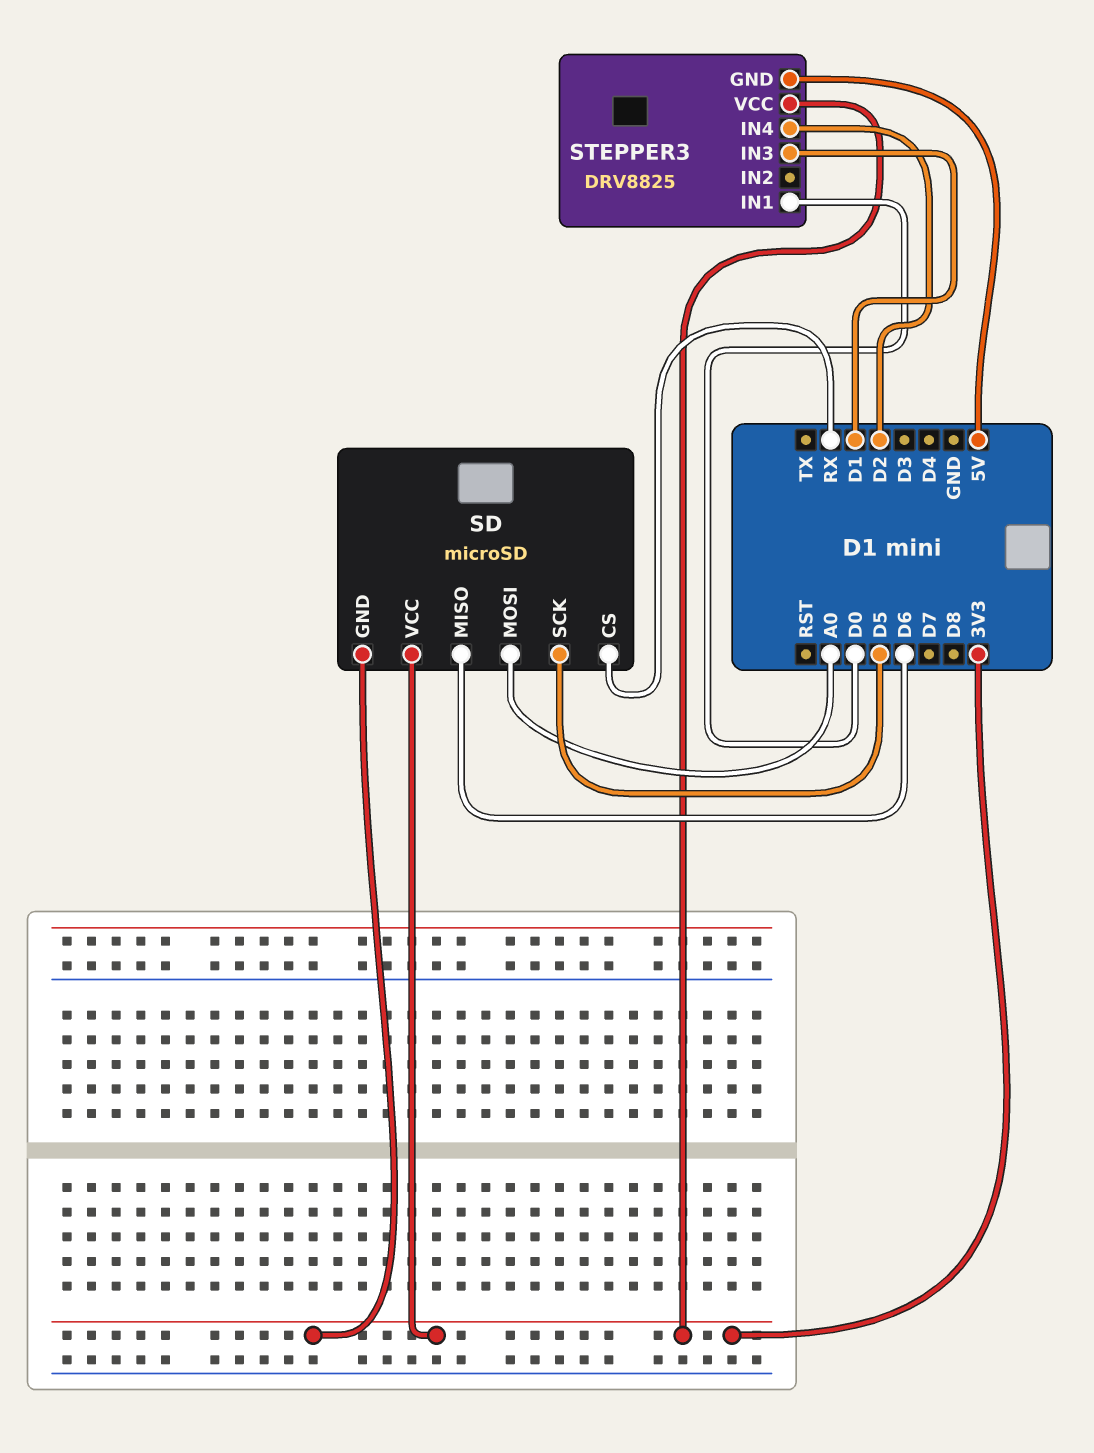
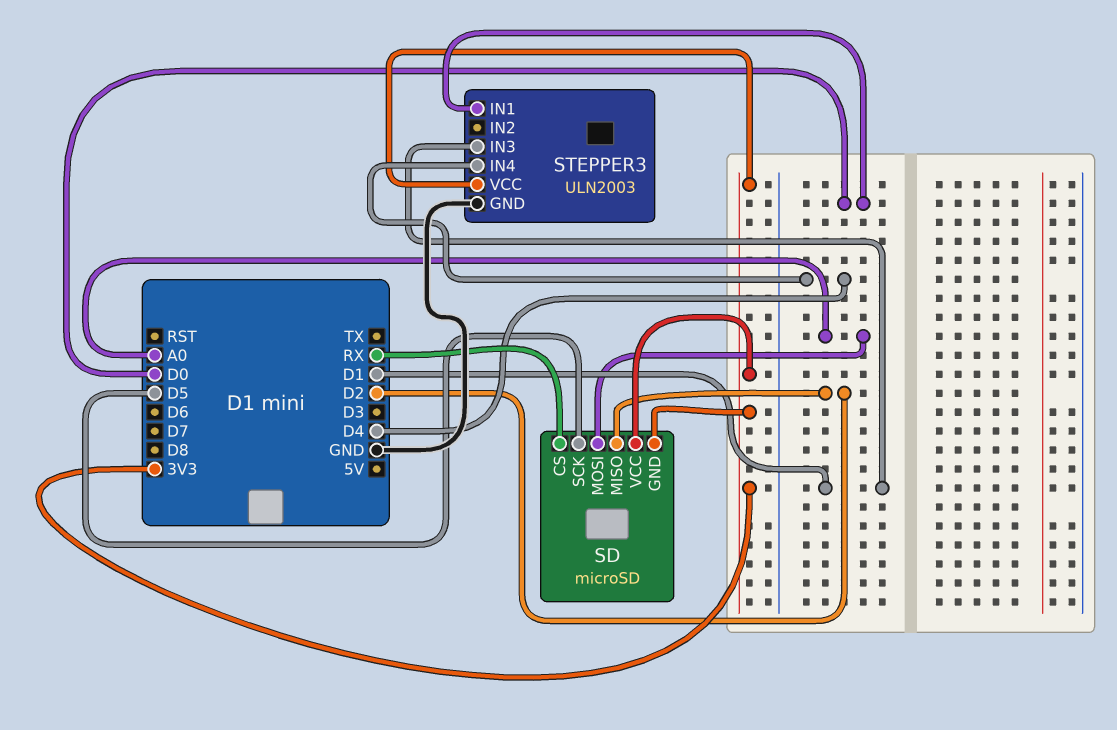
SD pin MISO: D6 -> D2
STEPPER3: DRV8825 -> ULN2003
STEPPER3 pin GND: 5V -> GND
STEPPER3 pin IN4: D2 -> D4

